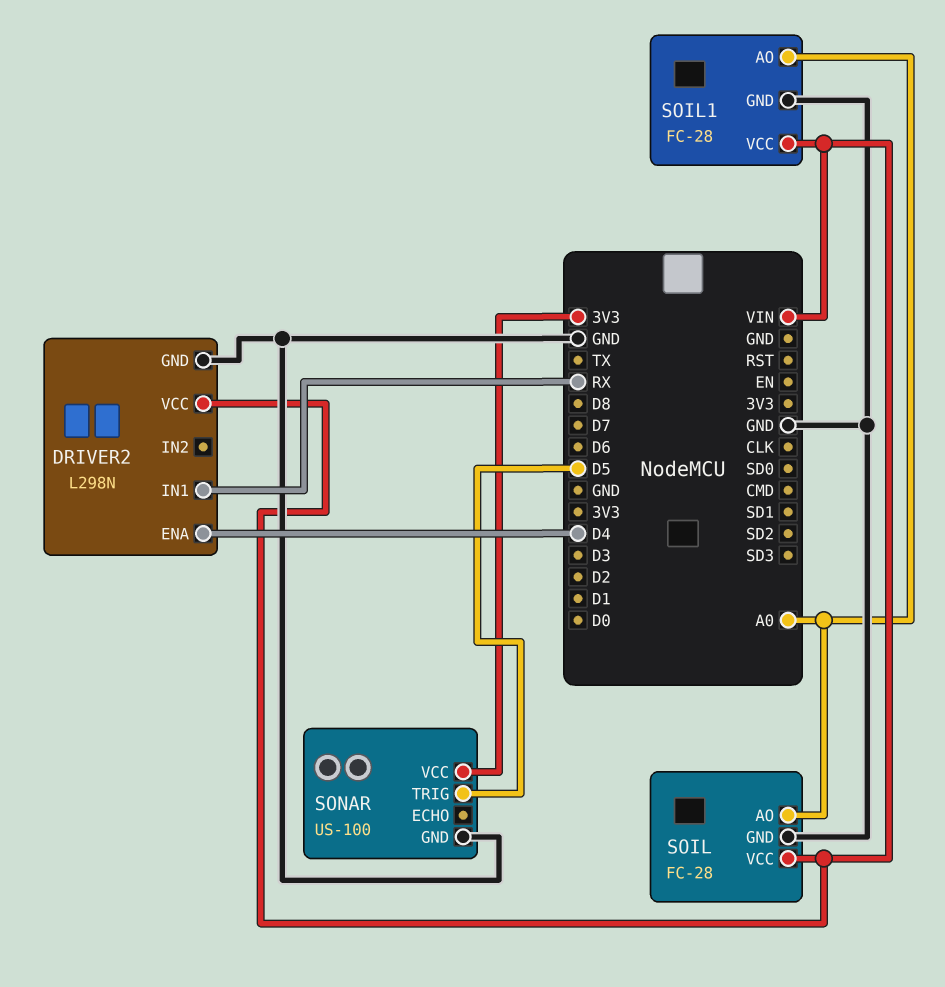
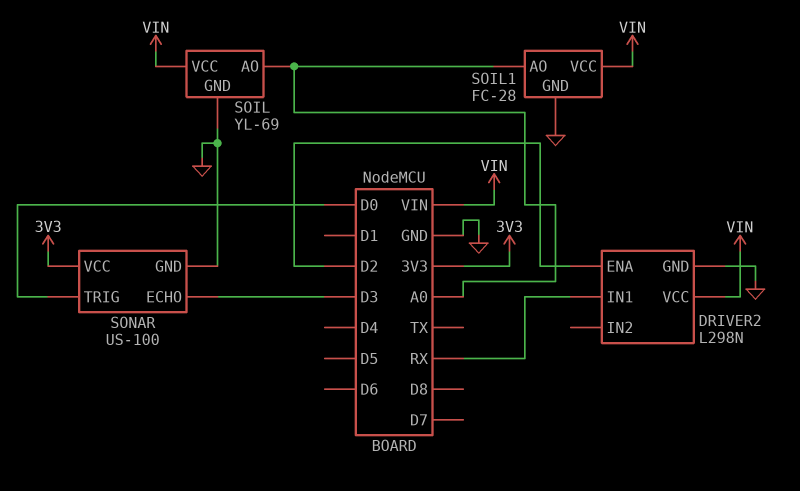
DRIVER2 pin ENA: D4 -> D2
SOIL: FC-28 -> YL-69
SONAR pin ECHO: none -> D3
SONAR pin TRIG: D5 -> D0

